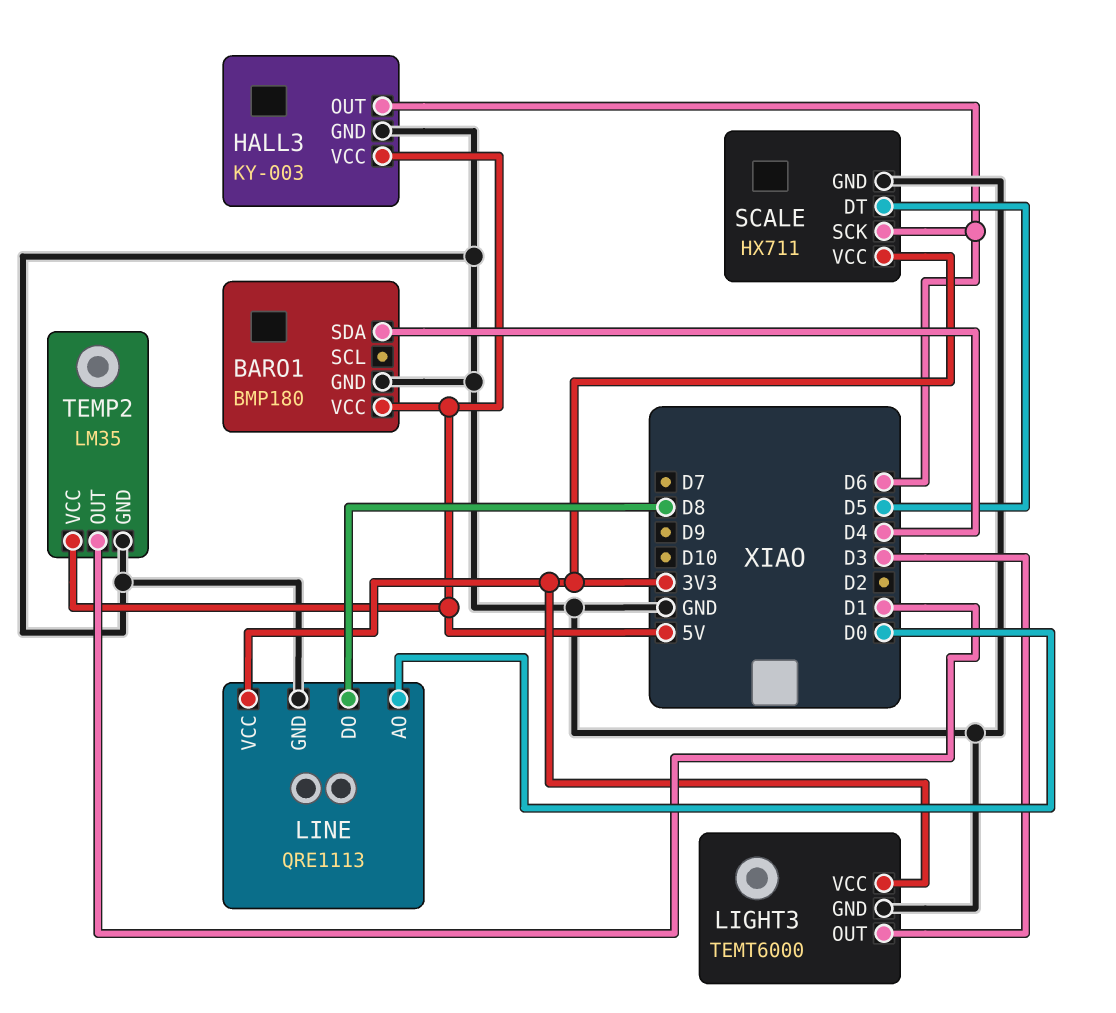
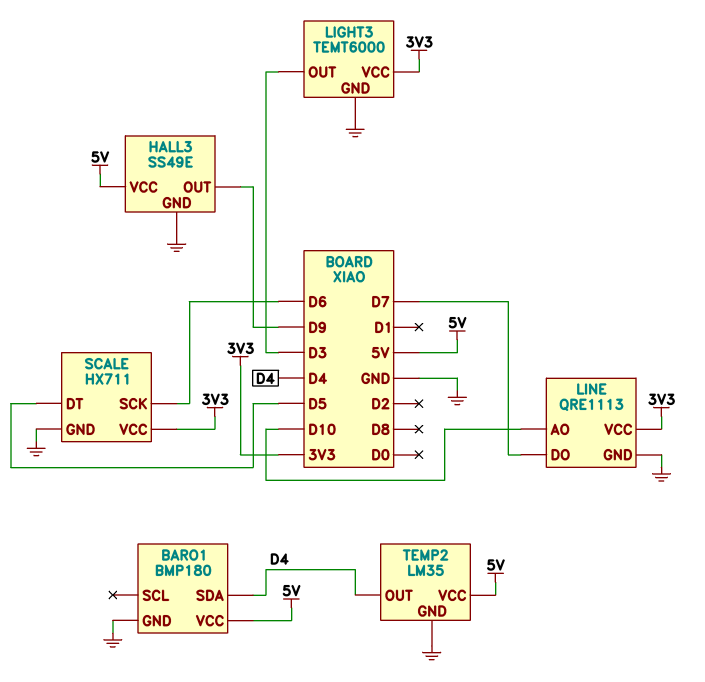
HALL3: KY-003 -> SS49E
HALL3 pin OUT: D6 -> D9
LINE pin AO: D0 -> D10
LINE pin DO: D8 -> D7
TEMP2 pin OUT: D1 -> D4

